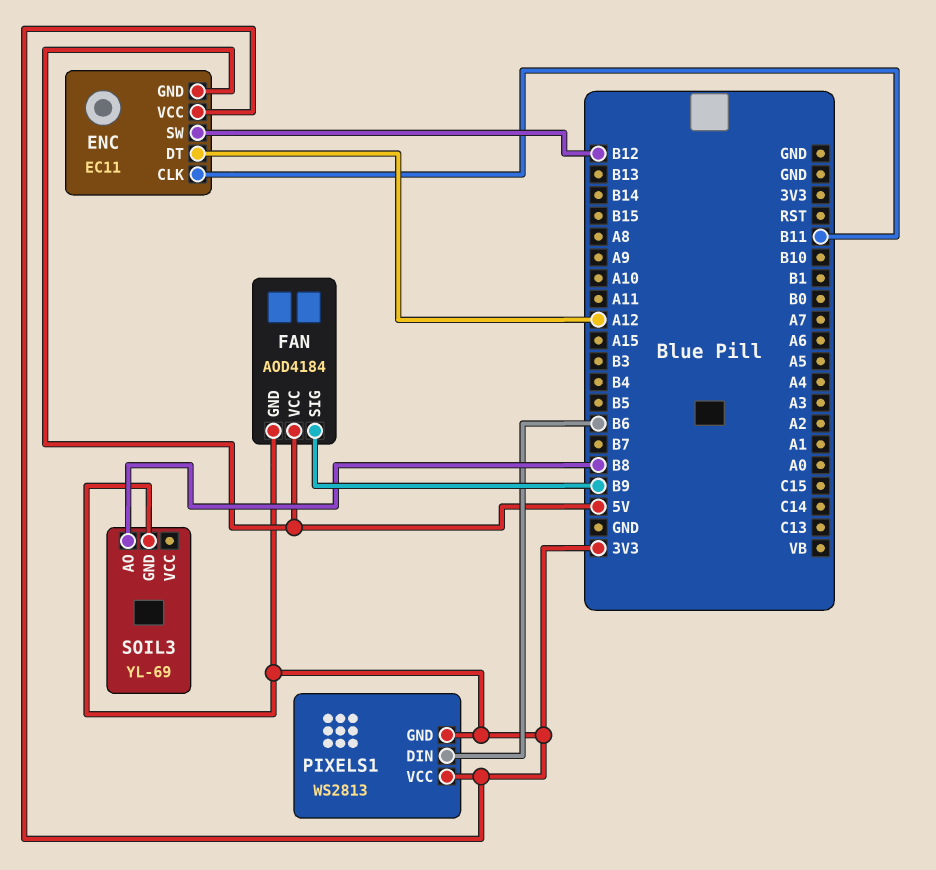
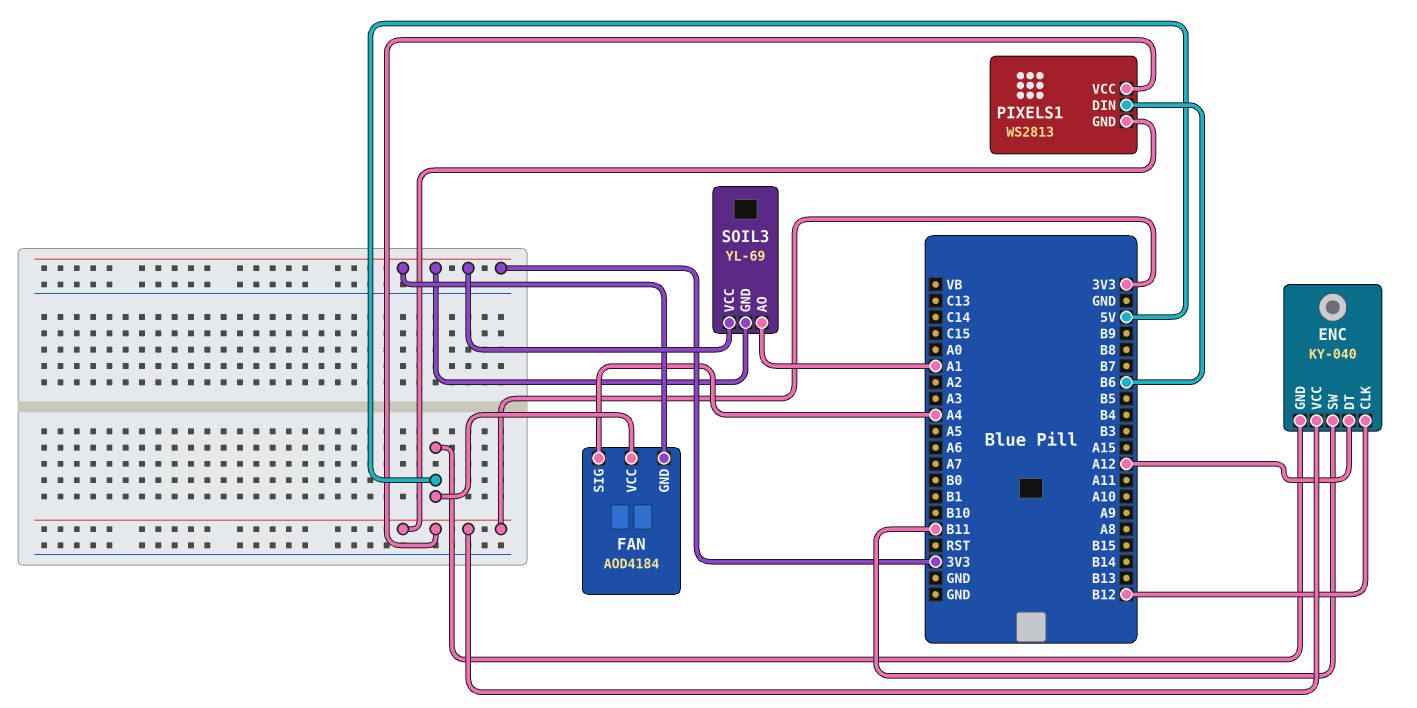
ENC: EC11 -> KY-040
ENC pin CLK: B11 -> B12
ENC pin SW: B12 -> B11
FAN pin SIG: B9 -> A4
SOIL3 pin AO: B8 -> A1
SOIL3 pin VCC: none -> 3V3

